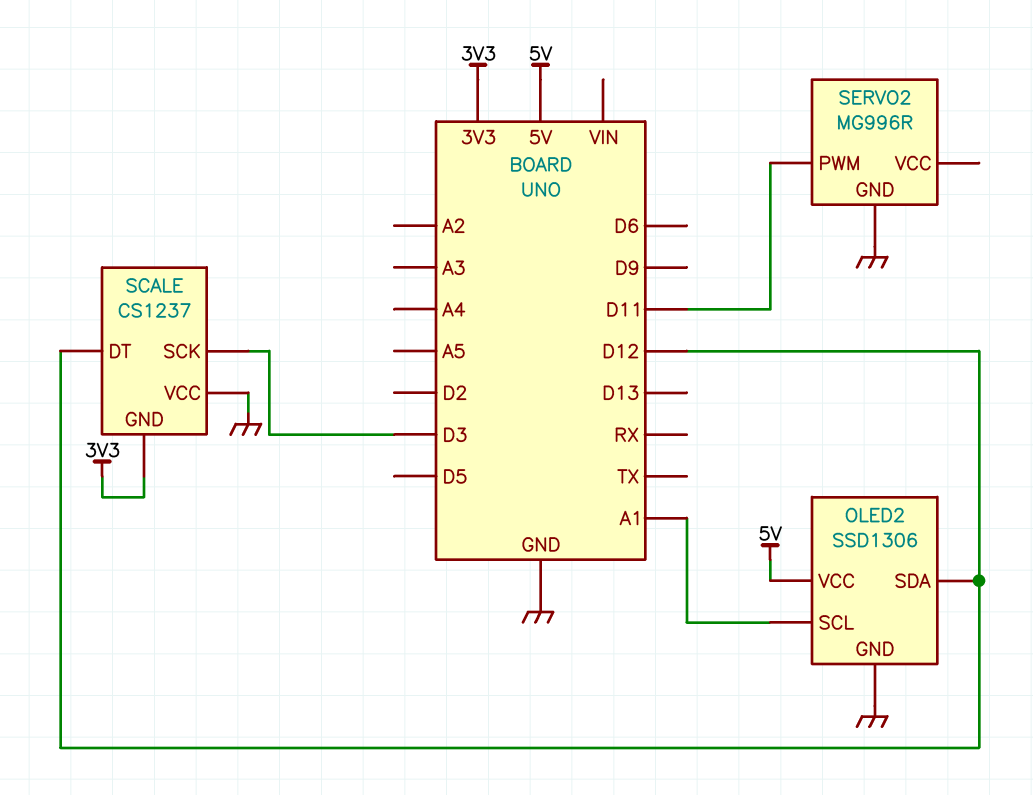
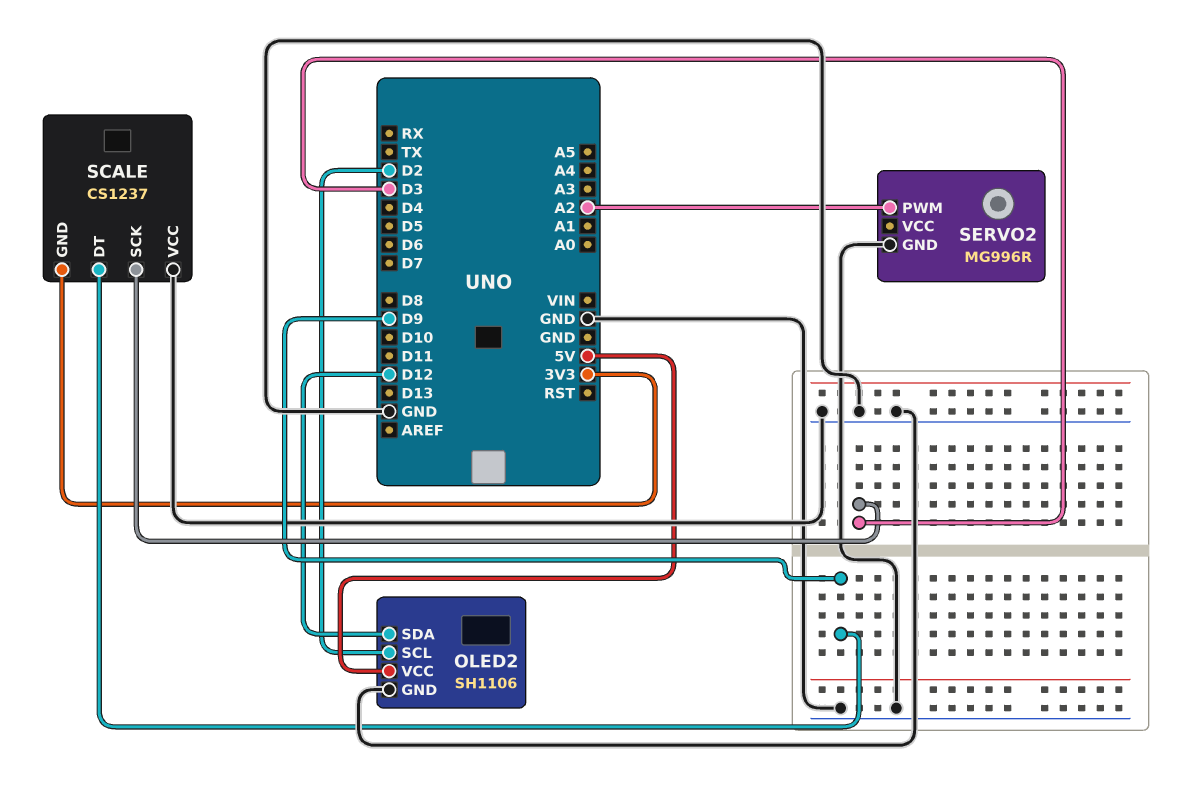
OLED2: SSD1306 -> SH1106
OLED2 pin SCL: A1 -> D2
SCALE pin DT: D12 -> D9
SERVO2 pin PWM: D11 -> A2

